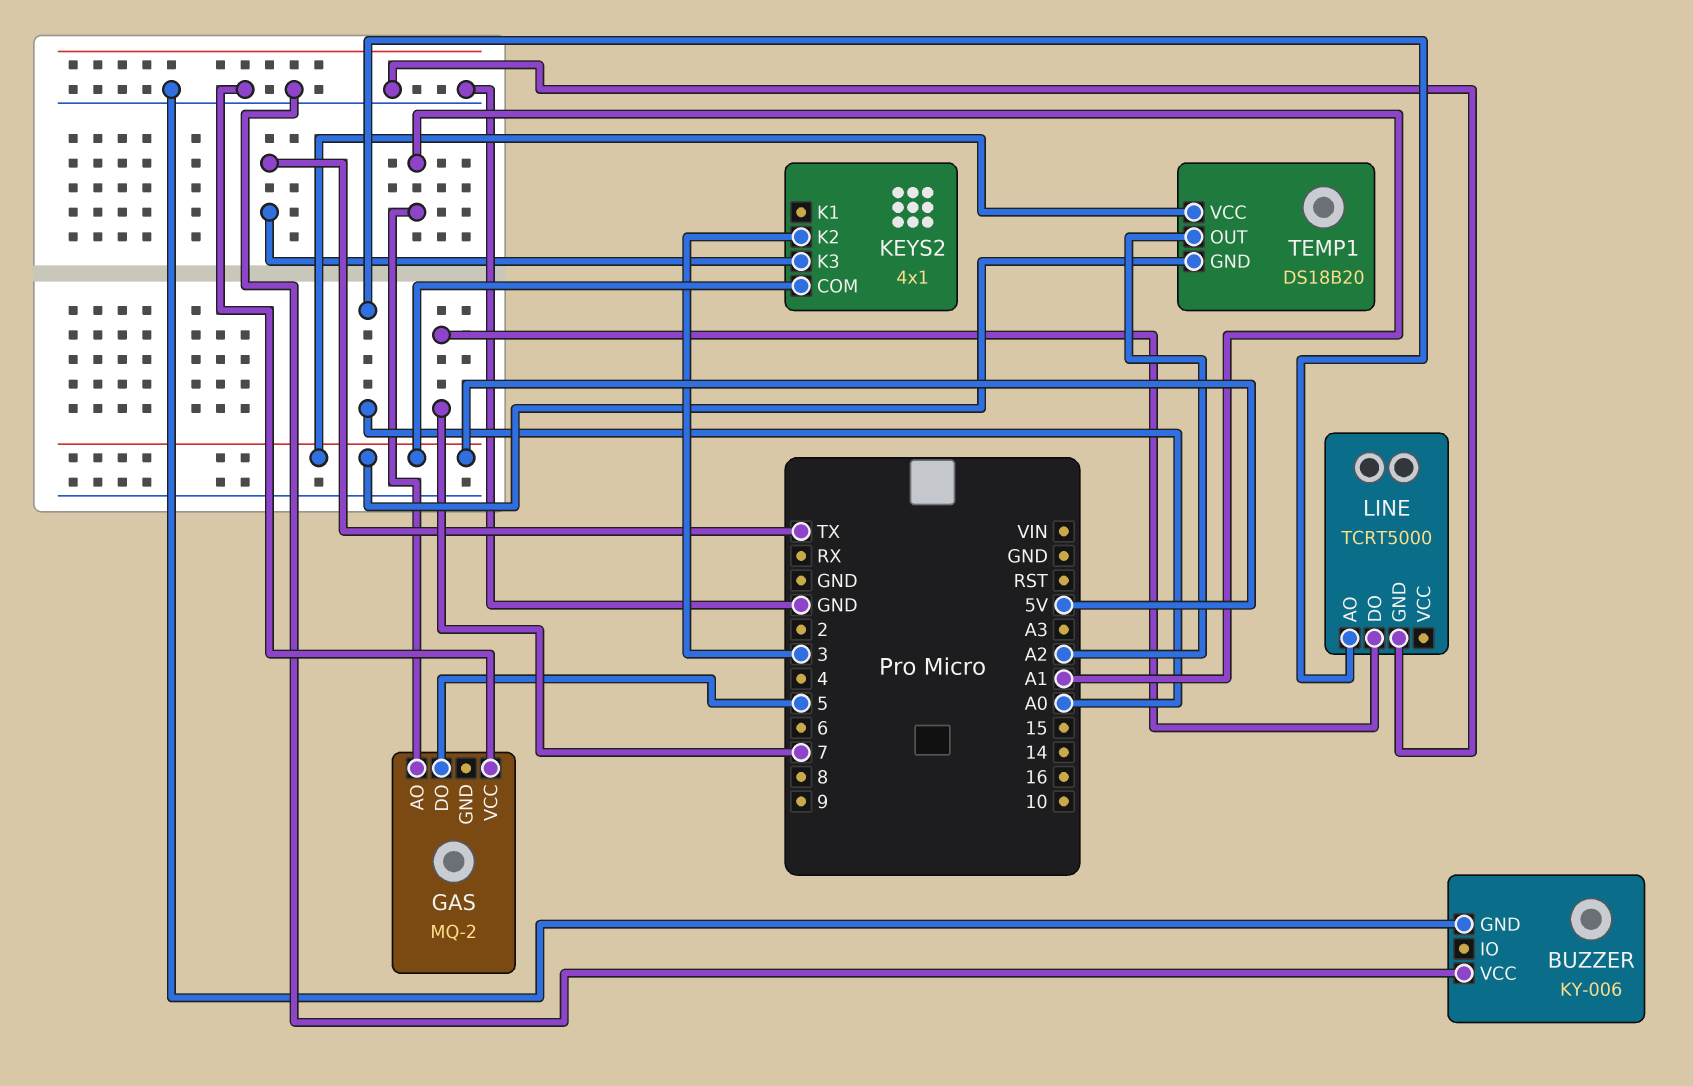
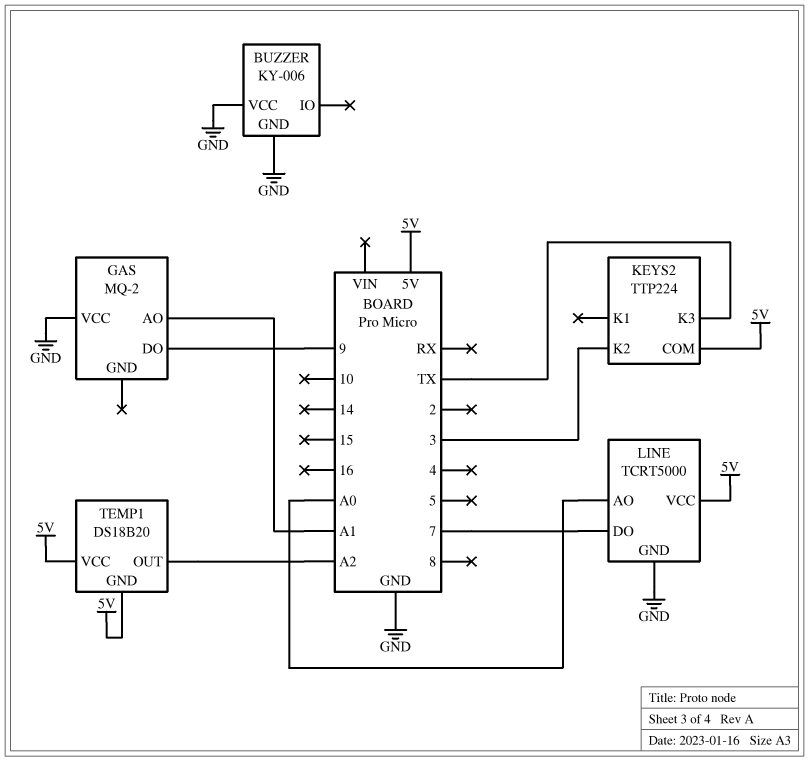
GAS pin DO: 5 -> 9
KEYS2: 4x1 -> TTP224
LINE pin VCC: none -> 5V

